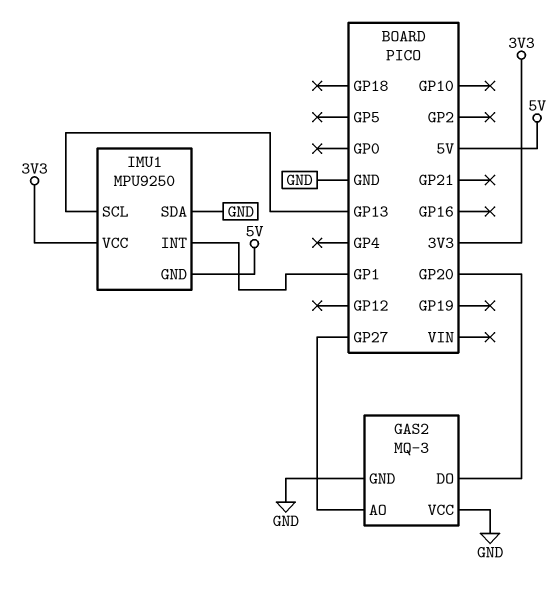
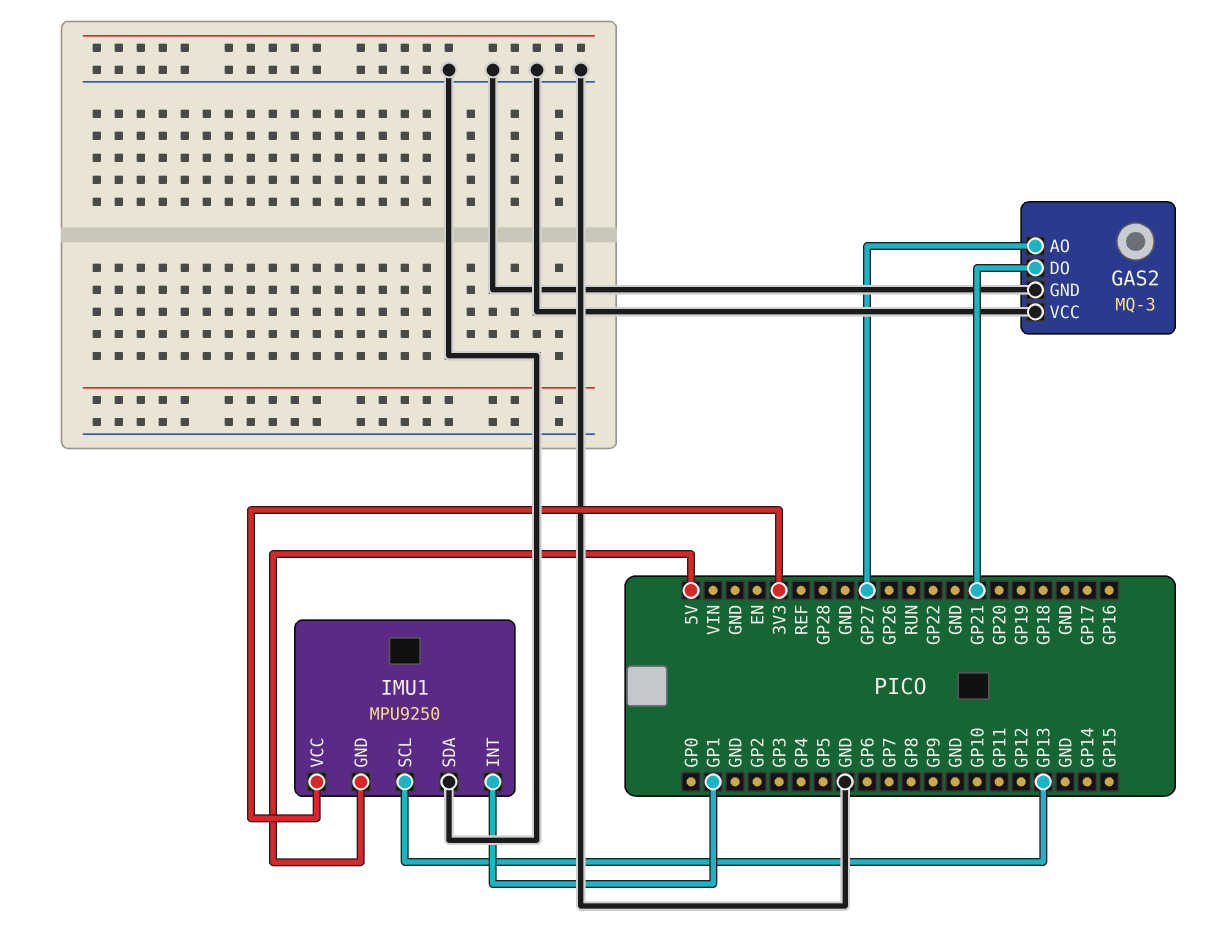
GAS2 pin DO: GP20 -> GP21

